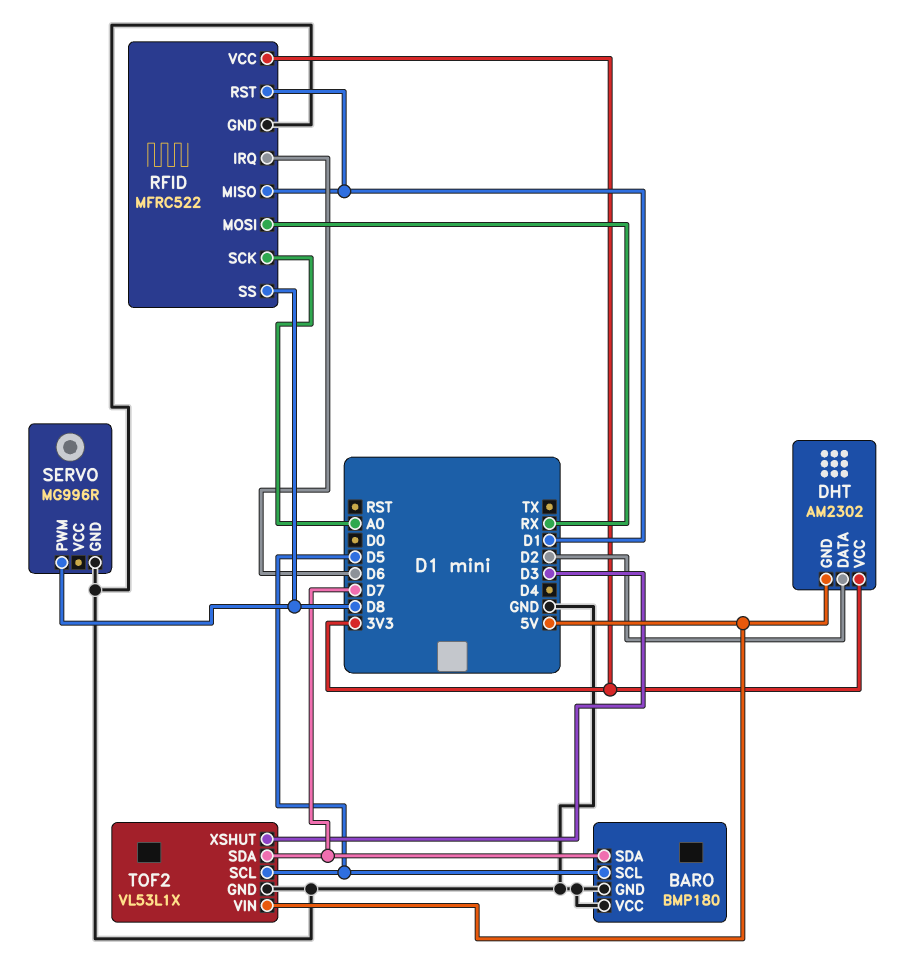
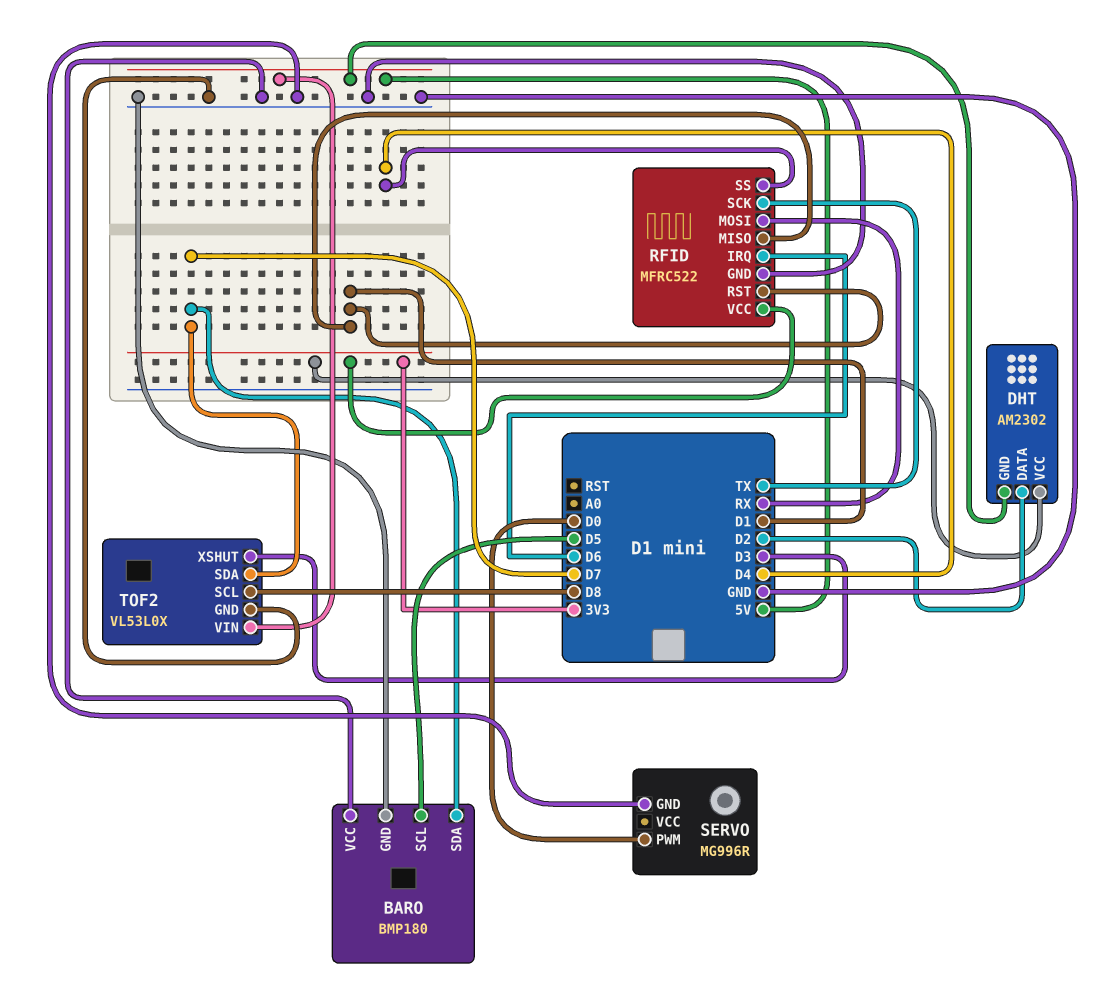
RFID pin SCK: A0 -> TX
RFID pin SS: D8 -> D4
SERVO pin PWM: D8 -> D0
TOF2: VL53L1X -> VL53L0X
TOF2 pin SCL: D5 -> D8

